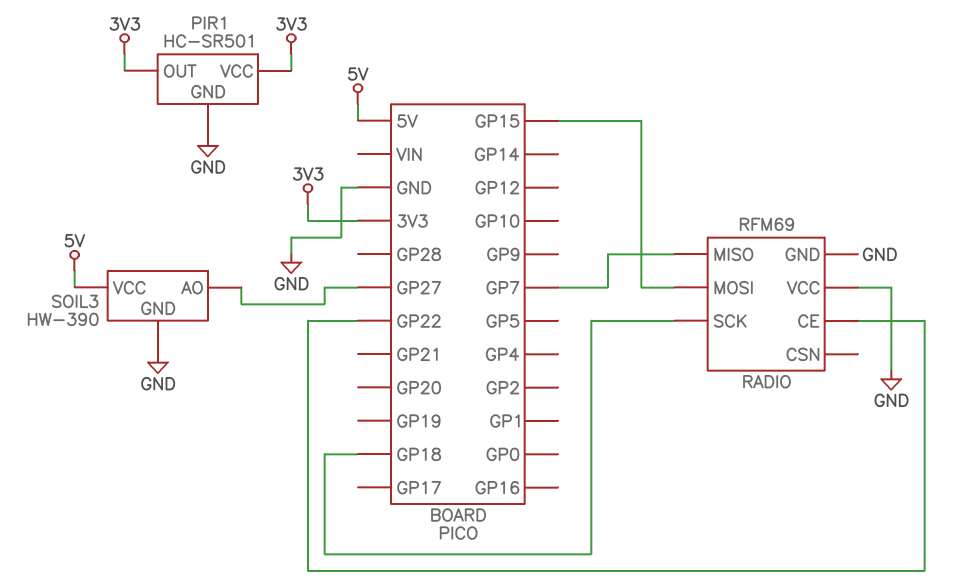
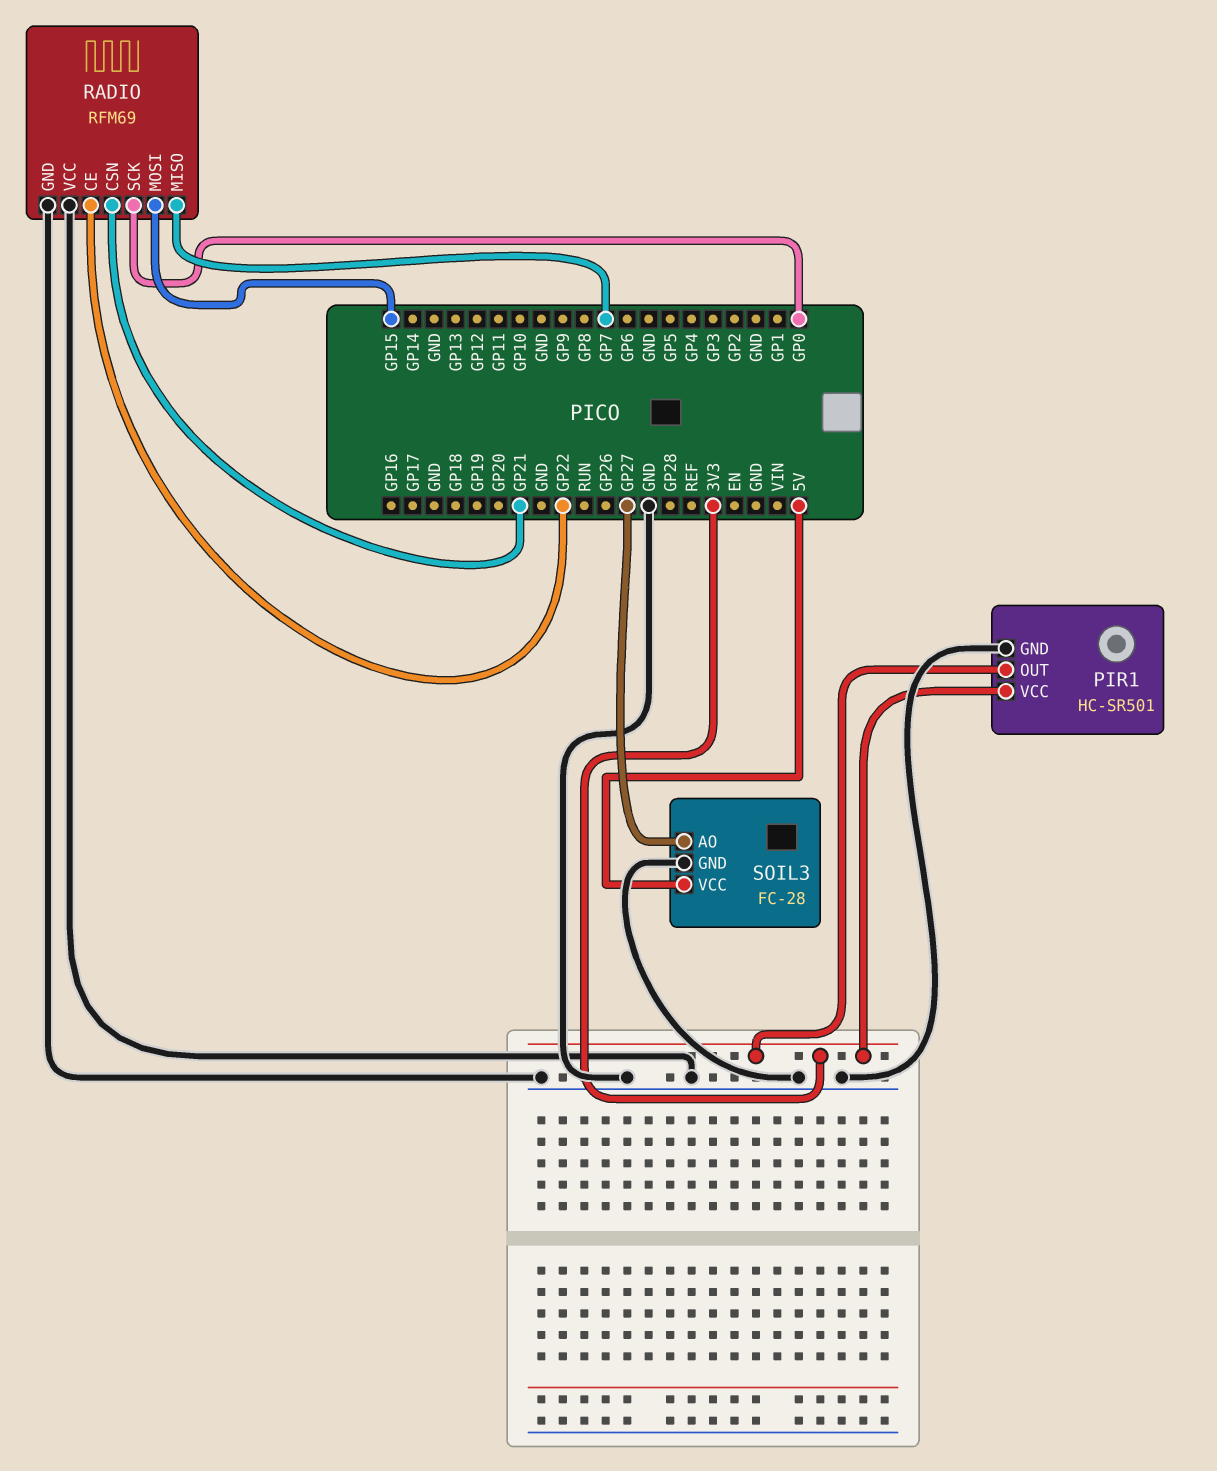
RADIO pin CSN: none -> GP21
RADIO pin SCK: GP18 -> GP0
SOIL3: HW-390 -> FC-28

